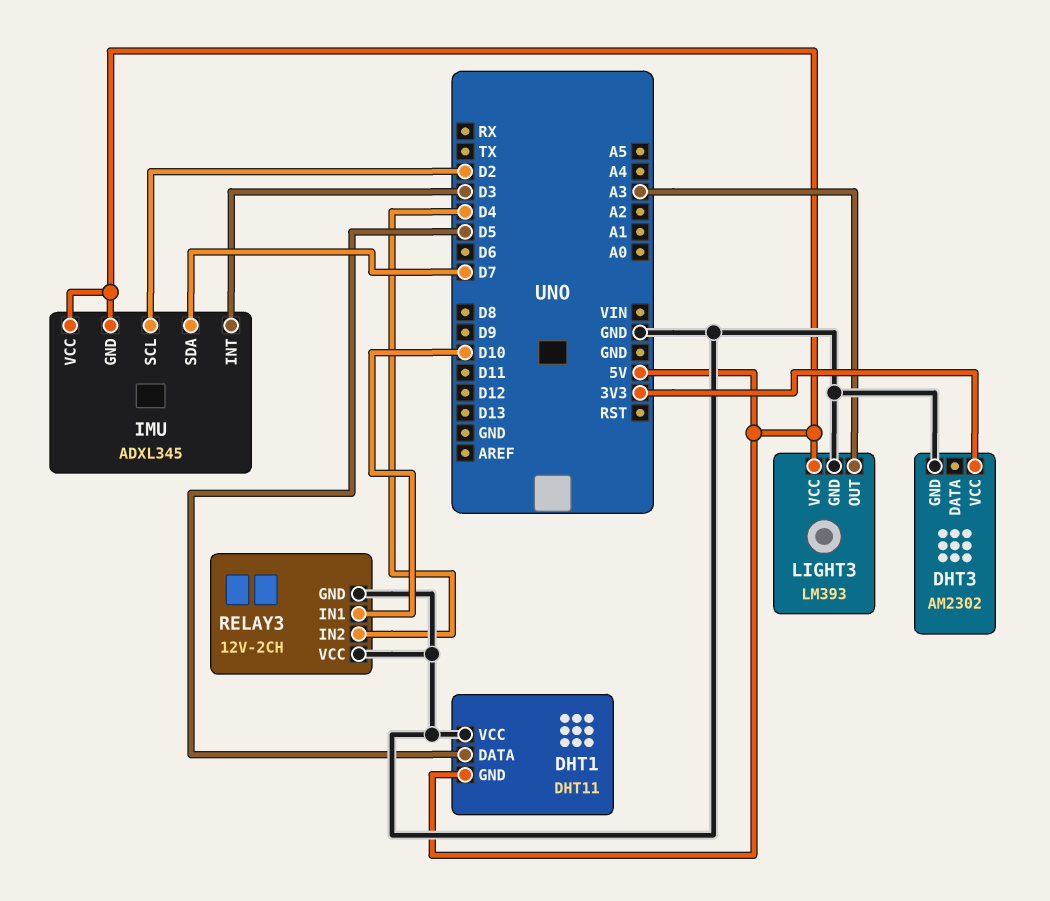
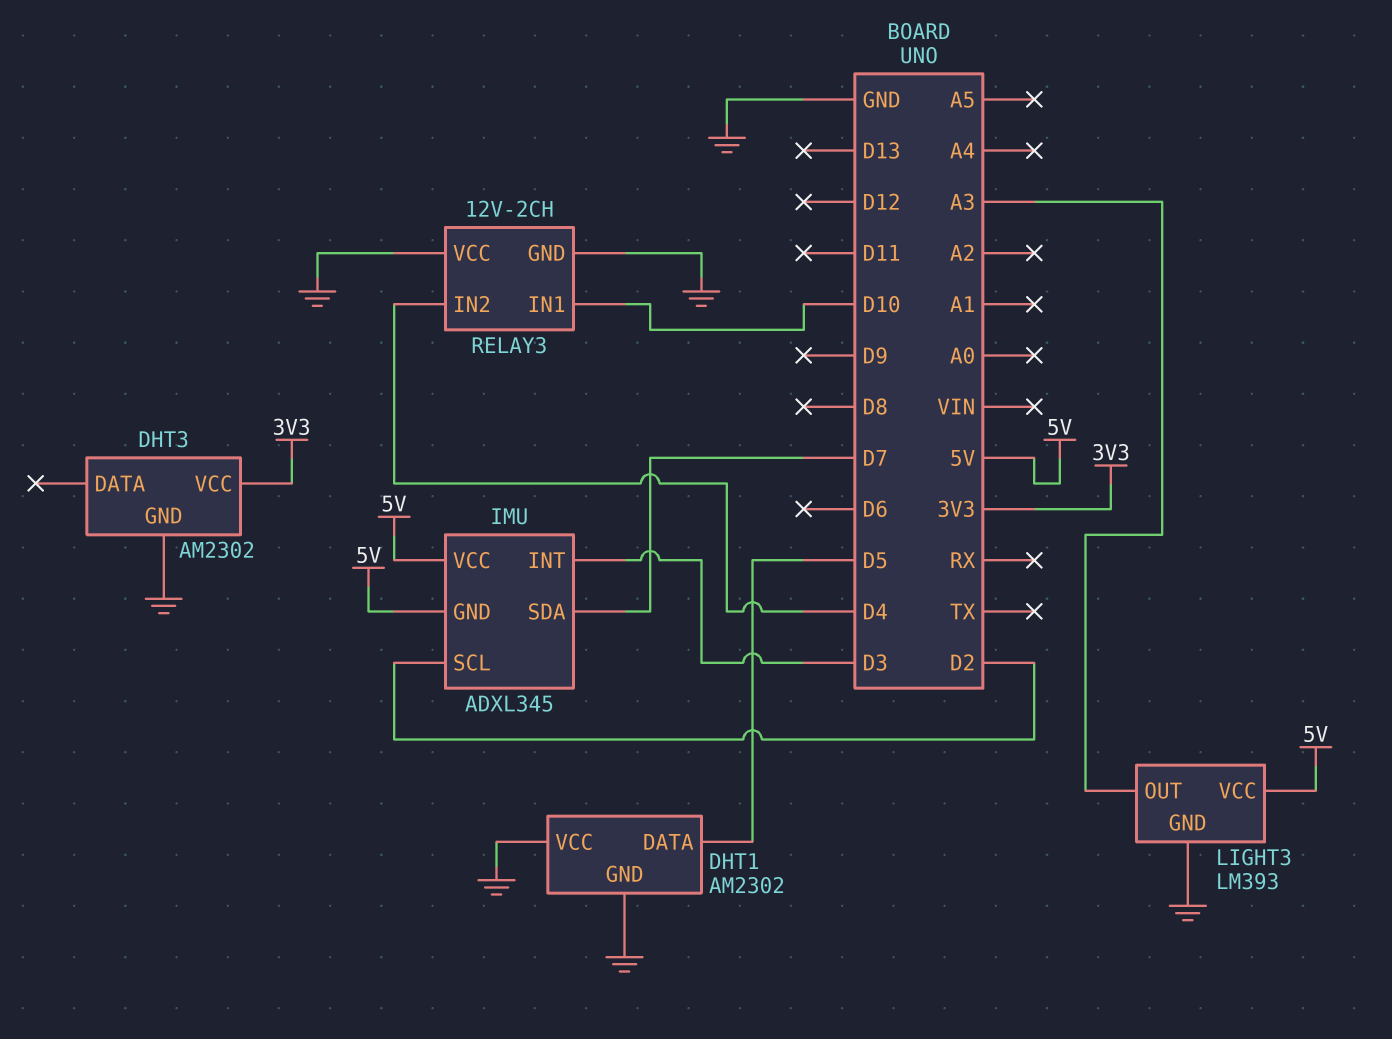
DHT1: DHT11 -> AM2302
DHT1 pin GND: 5V -> GND

